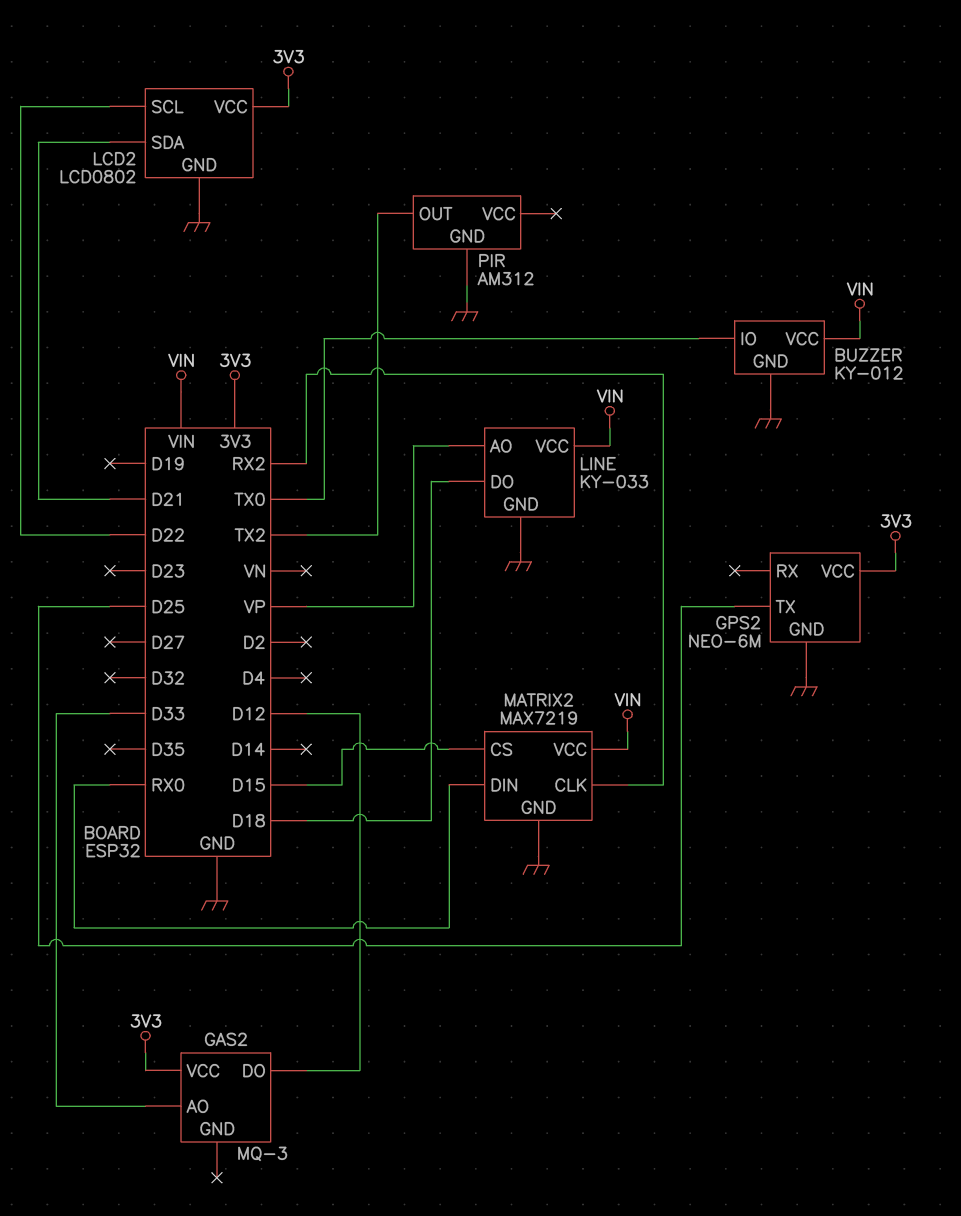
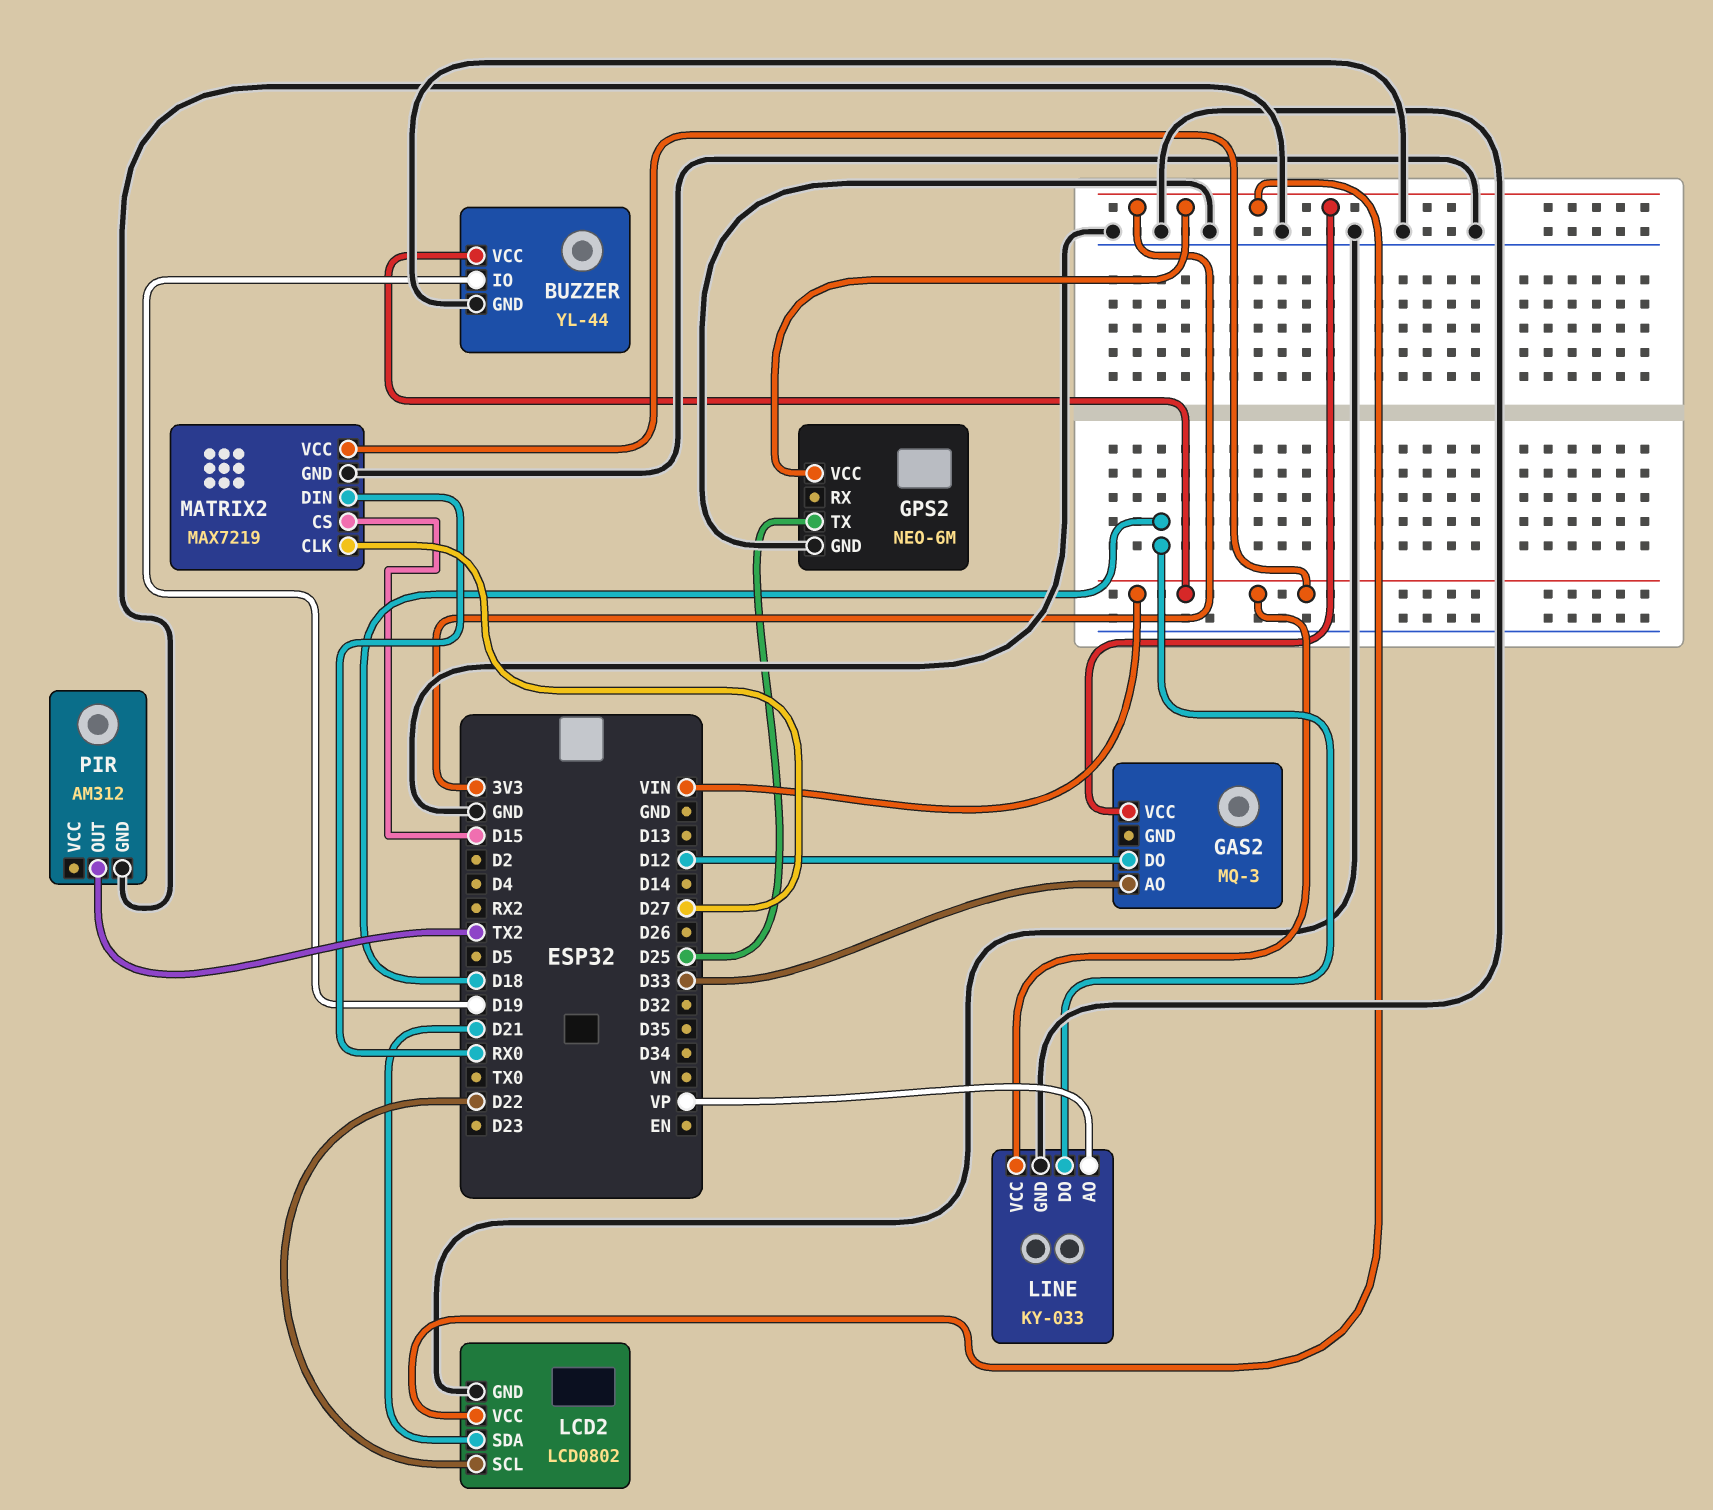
BUZZER: KY-012 -> YL-44
BUZZER pin IO: TX0 -> D19
MATRIX2 pin CLK: RX2 -> D27

